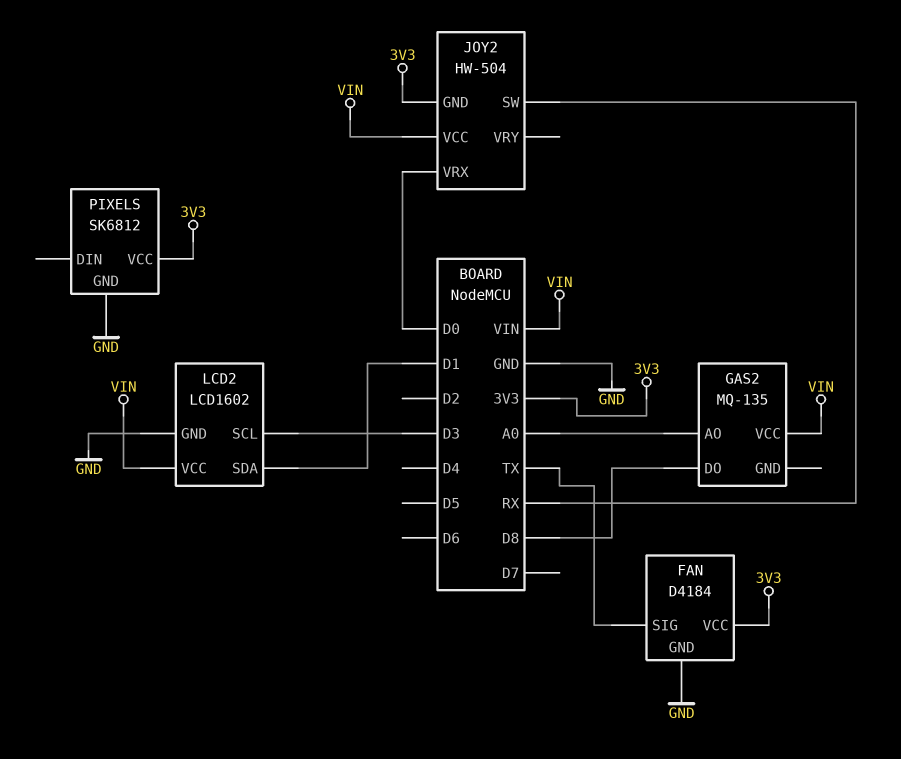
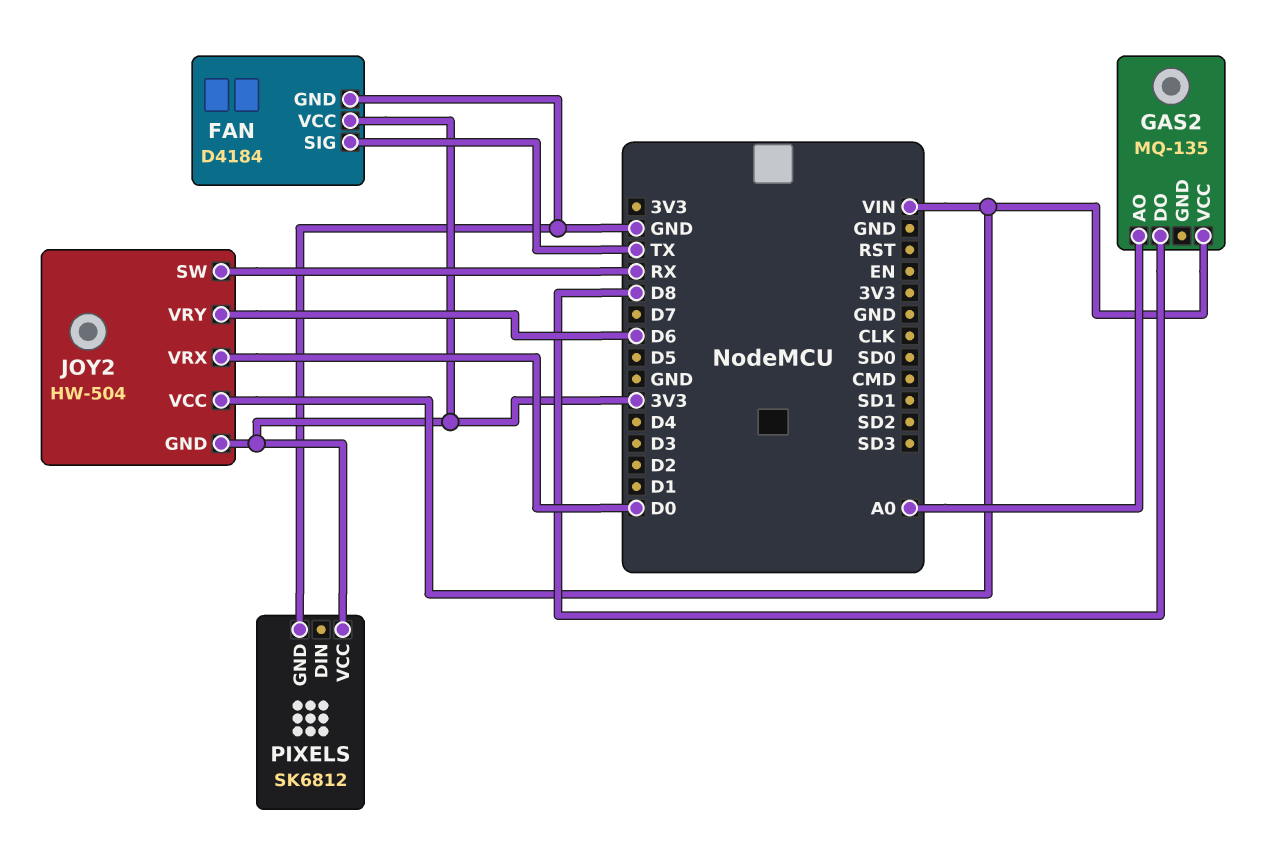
JOY2 pin VRY: none -> D6
LCD2: LCD1602 -> none
LCD2 pin GND: GND -> none
LCD2 pin SCL: D3 -> none
LCD2 pin SDA: D1 -> none
LCD2 pin VCC: VIN -> none

